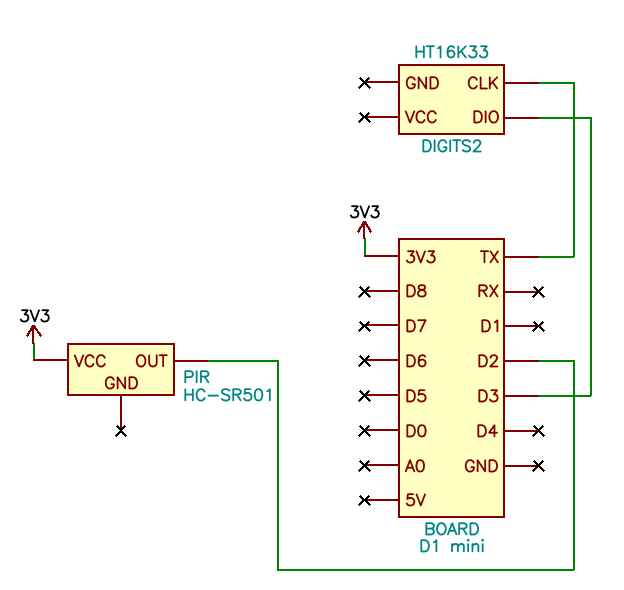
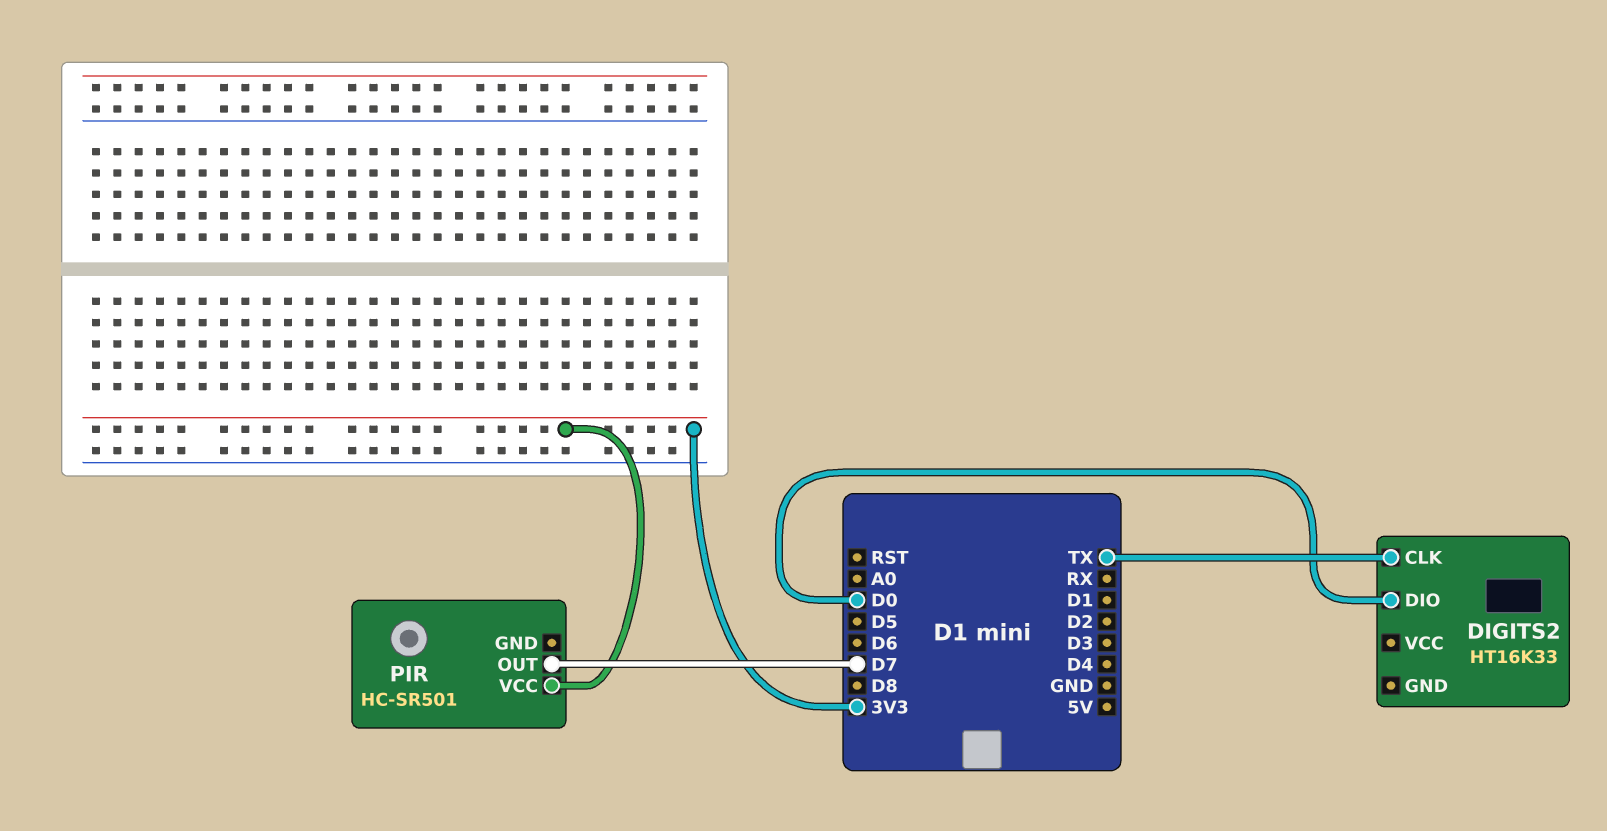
DIGITS2 pin DIO: D3 -> D0
PIR pin OUT: D2 -> D7

